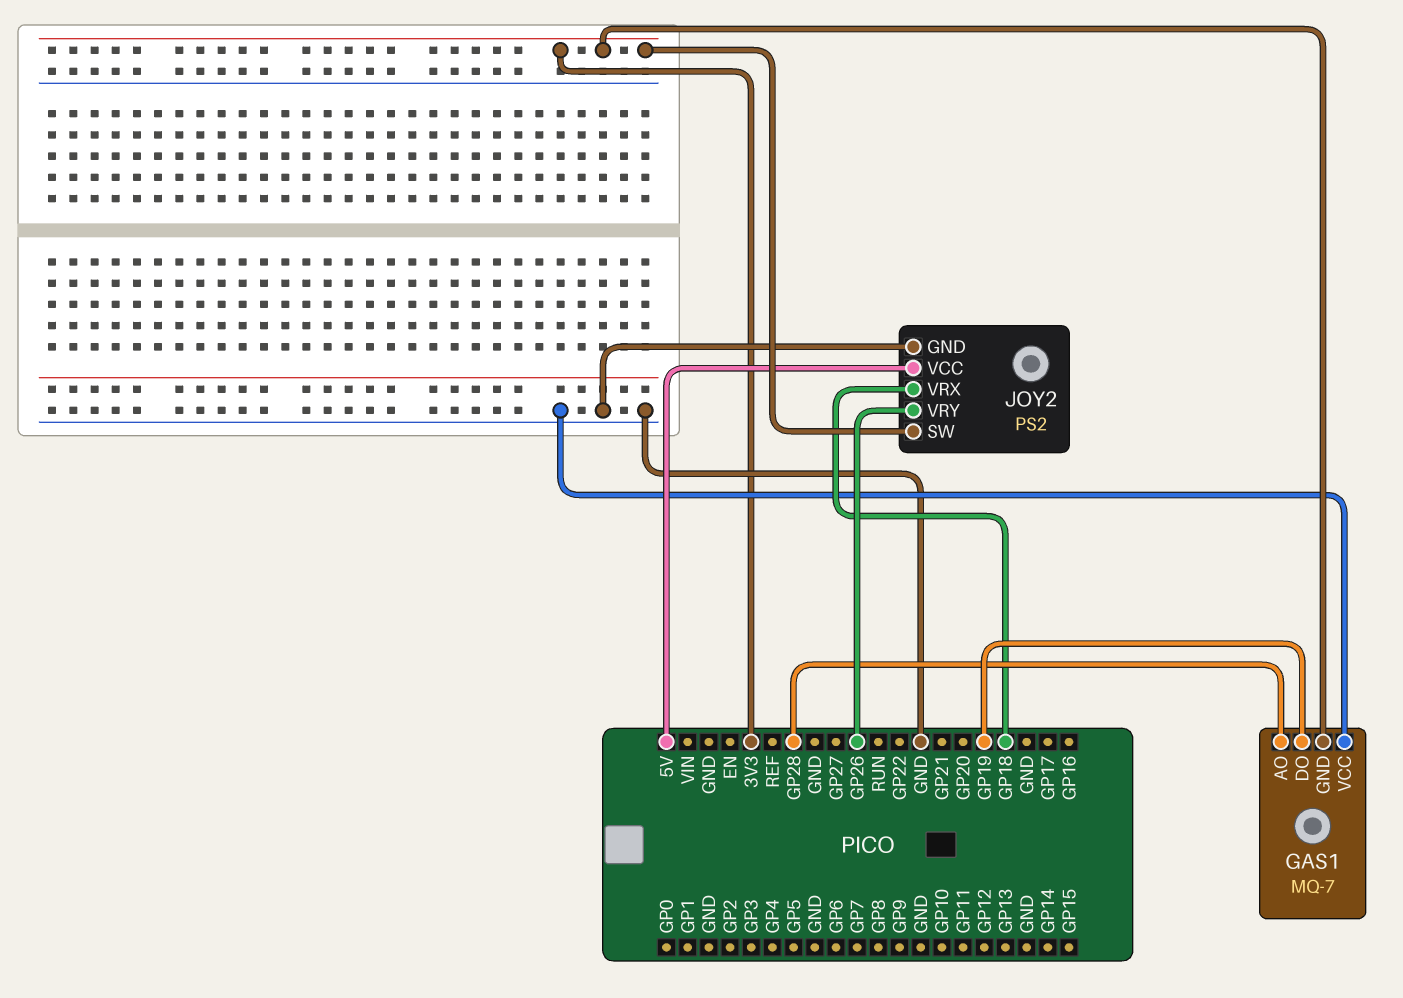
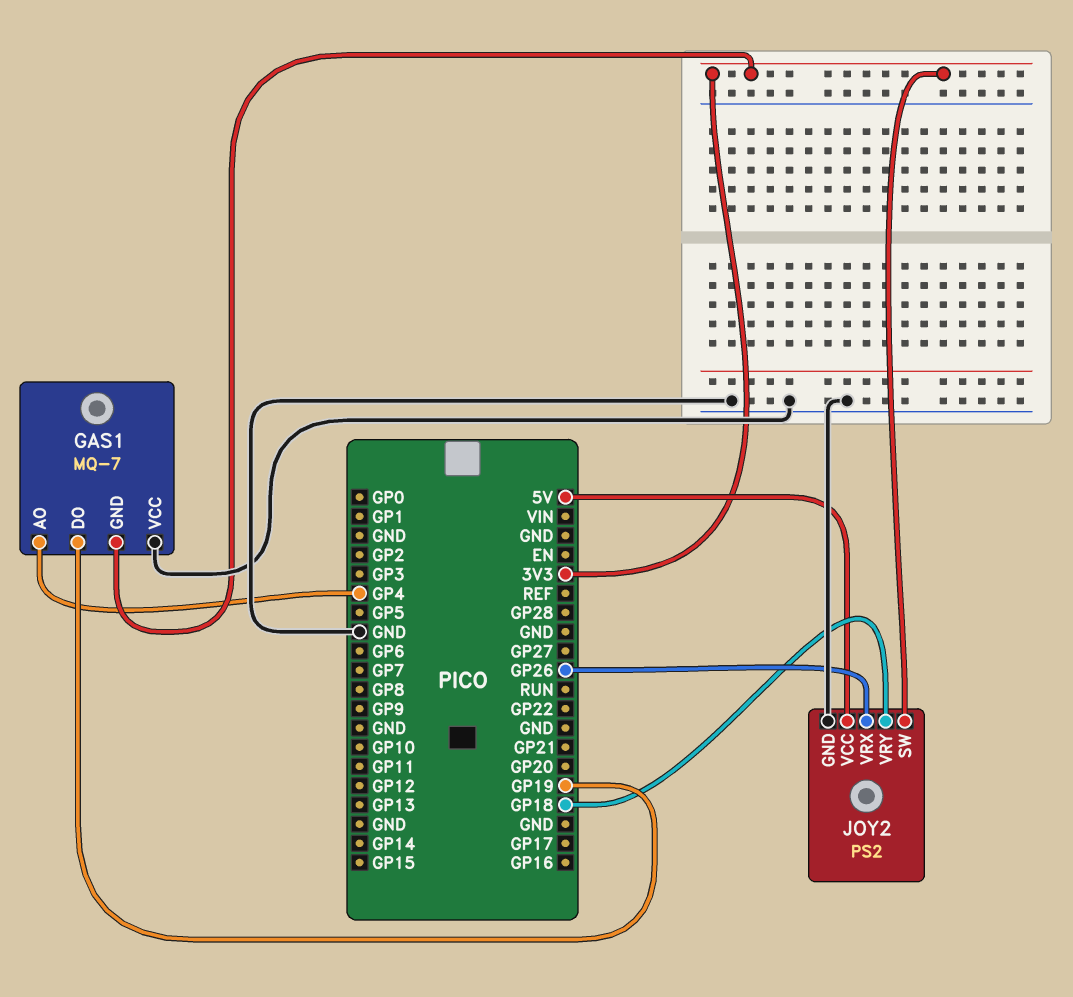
GAS1 pin AO: GP28 -> GP4
JOY2 pin VRX: GP18 -> GP26
JOY2 pin VRY: GP26 -> GP18

